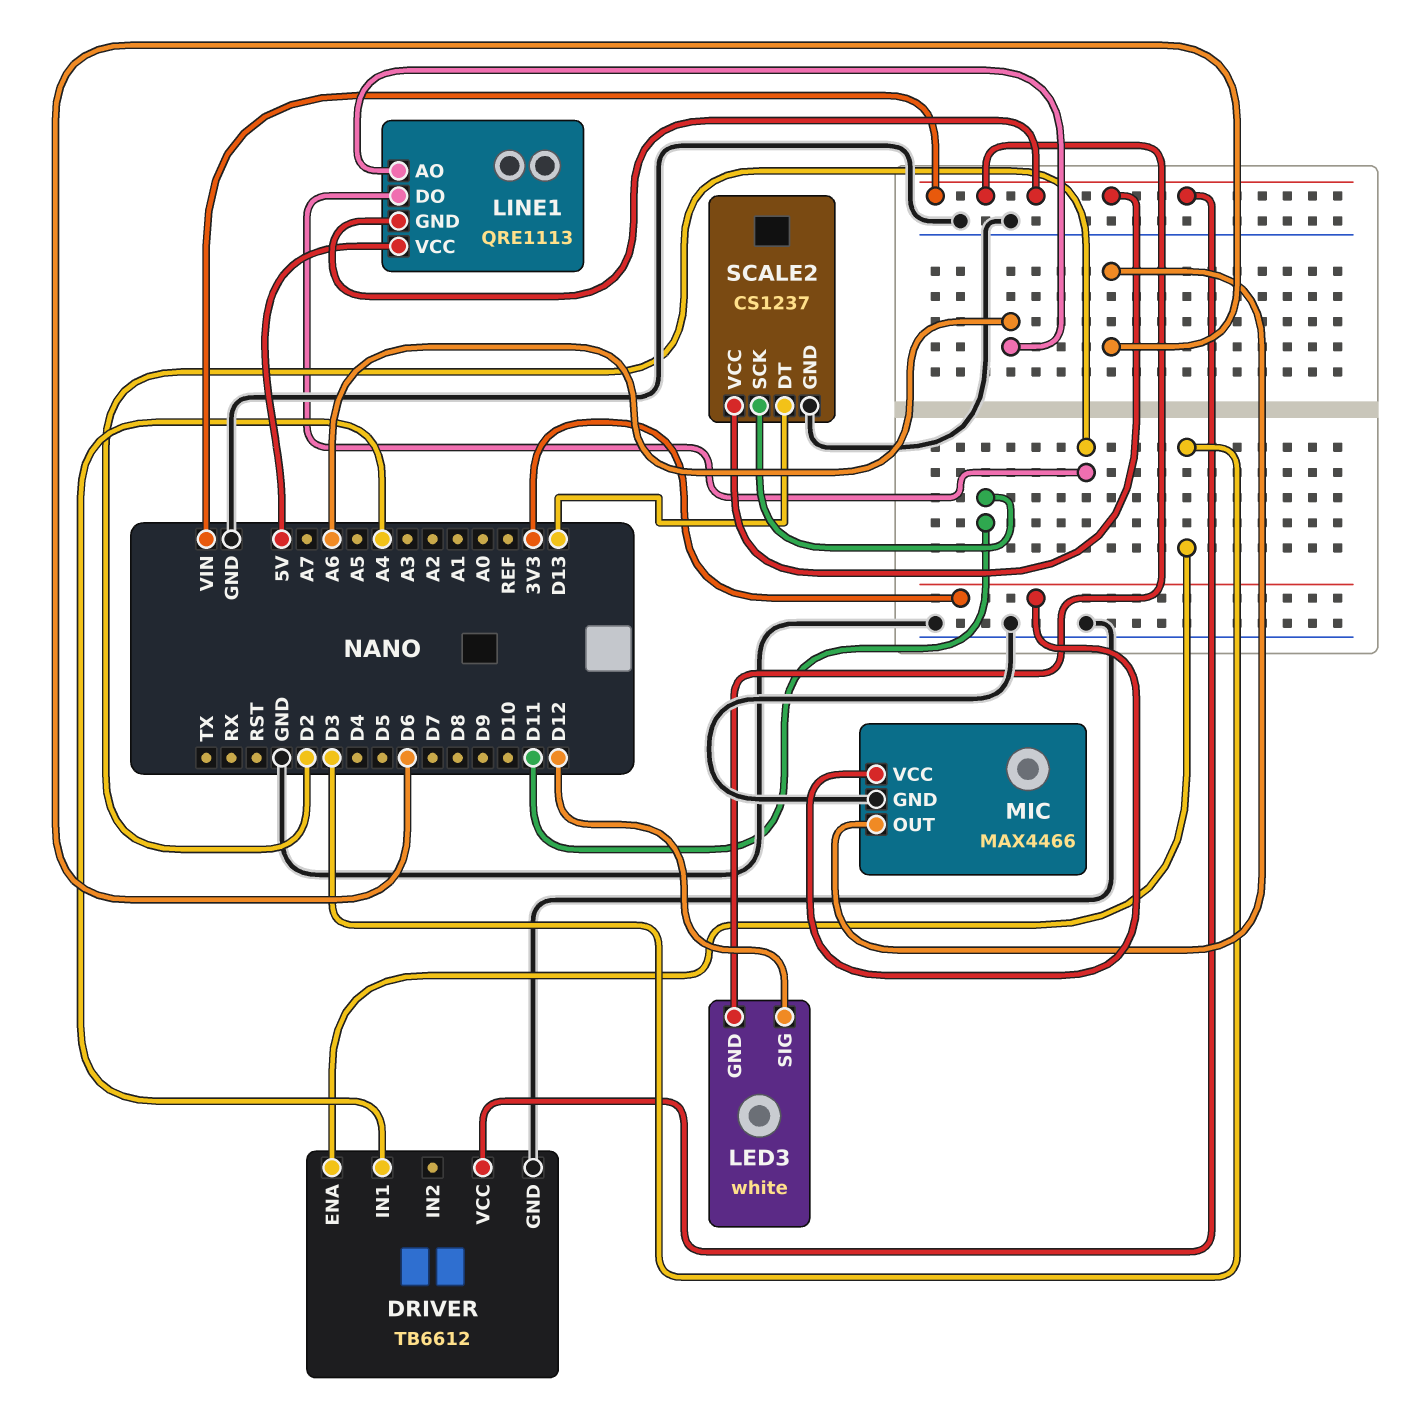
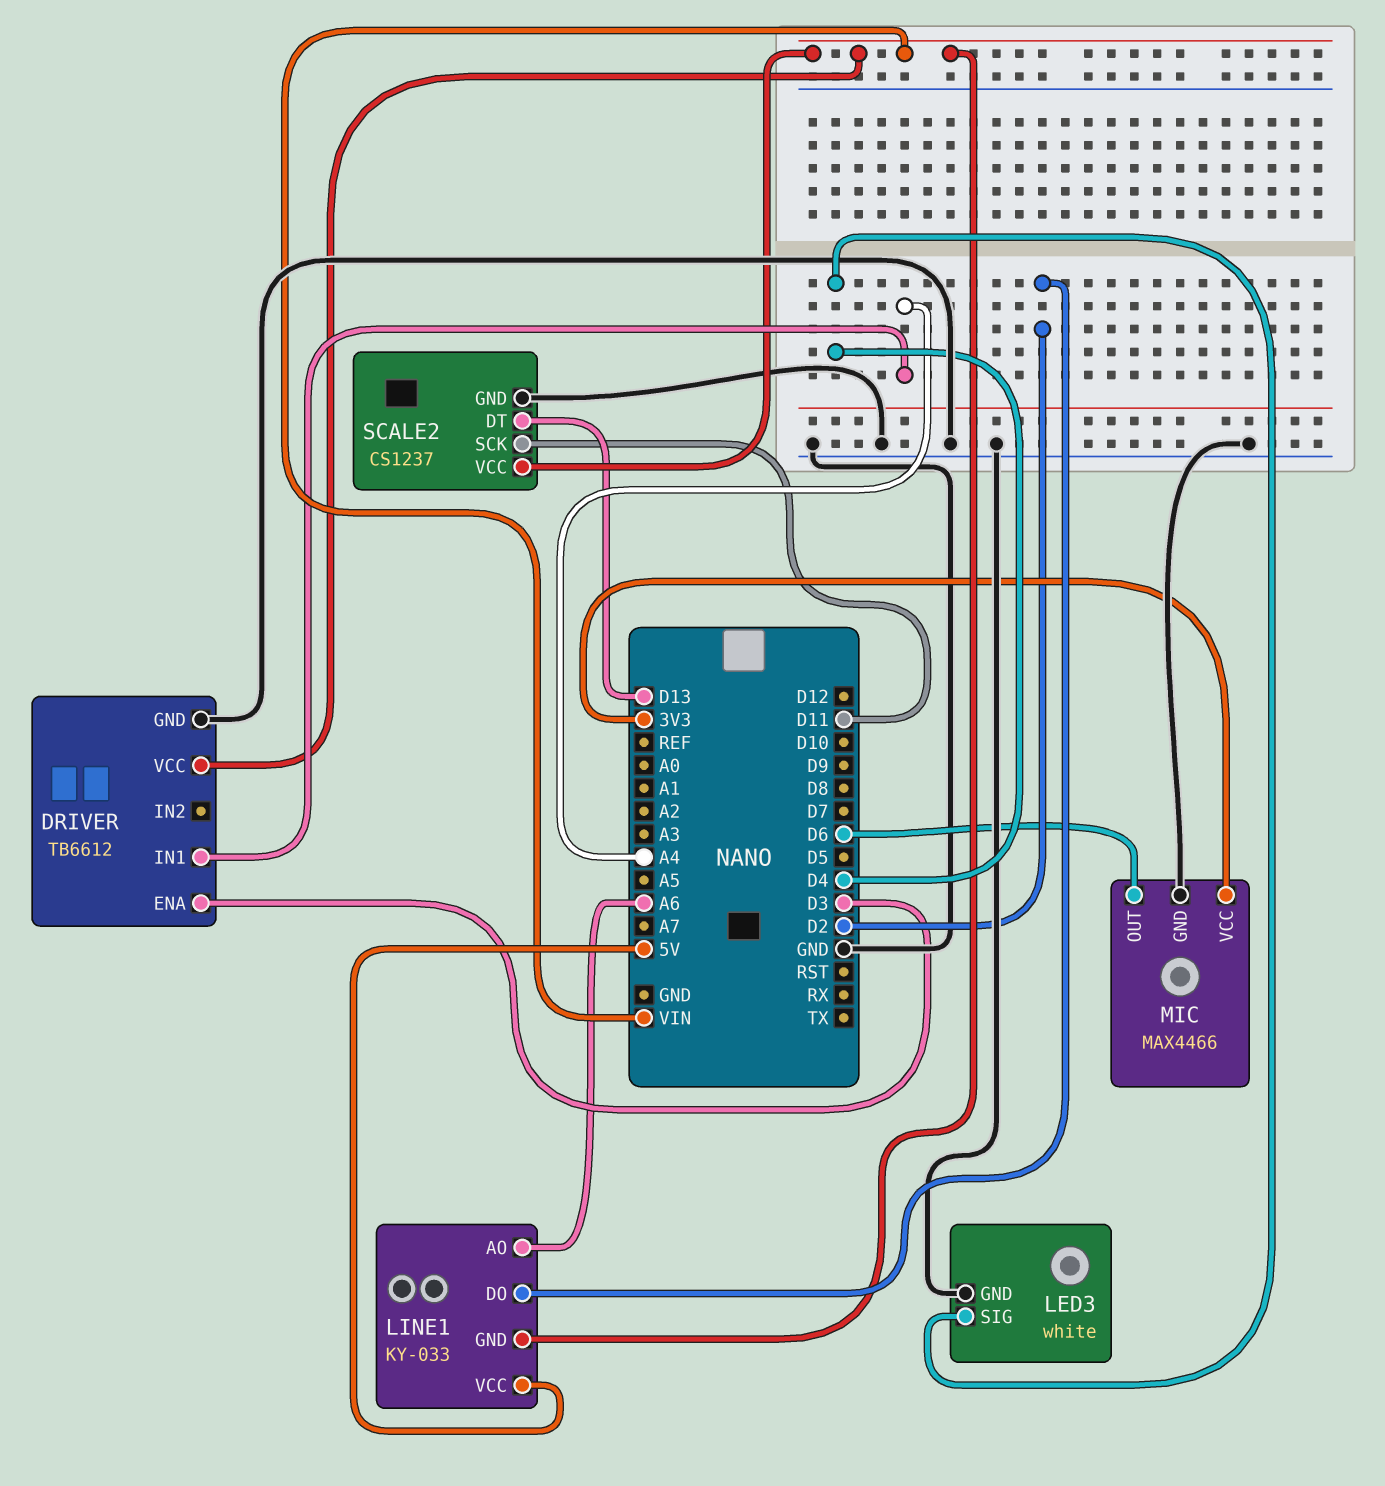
LED3 pin GND: VIN -> GND
LED3 pin SIG: D12 -> D4
LINE1: QRE1113 -> KY-033

